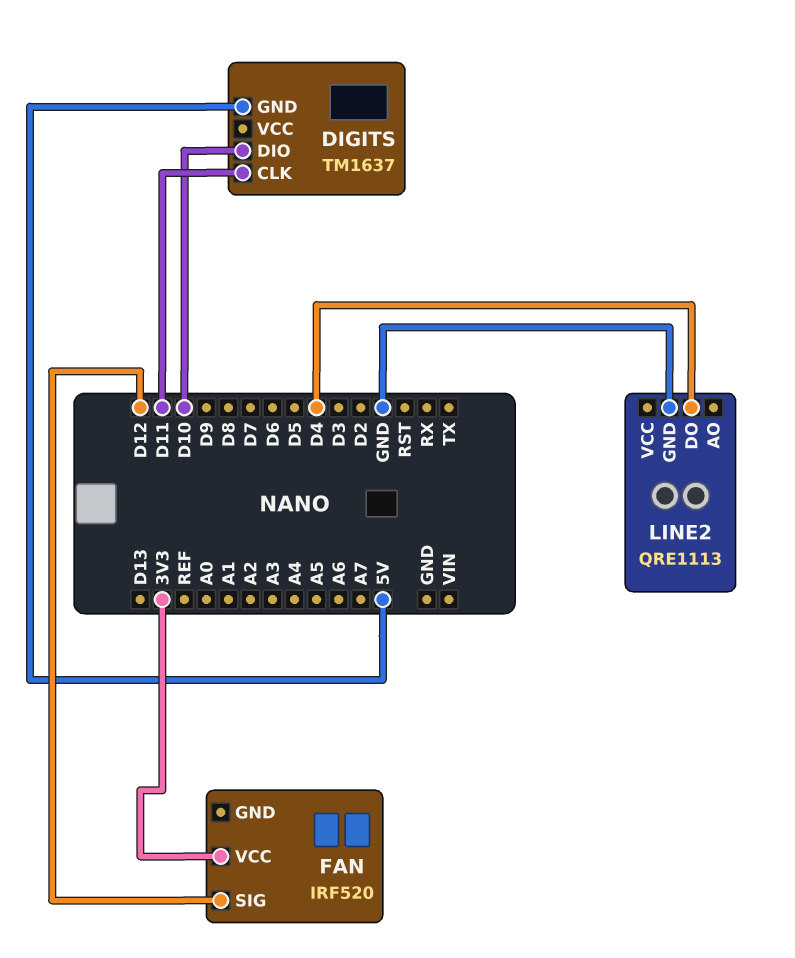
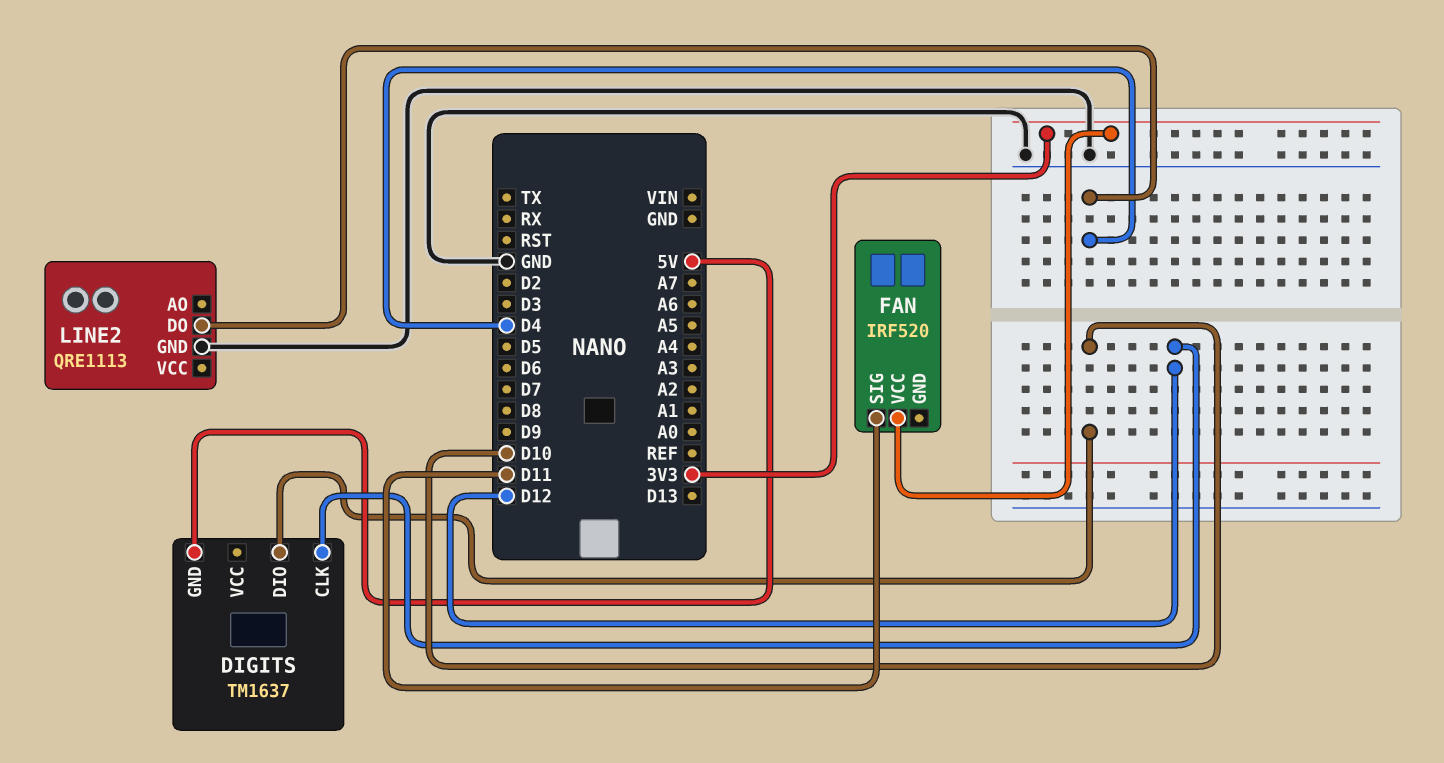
DIGITS pin CLK: D11 -> D12
FAN pin SIG: D12 -> D11

